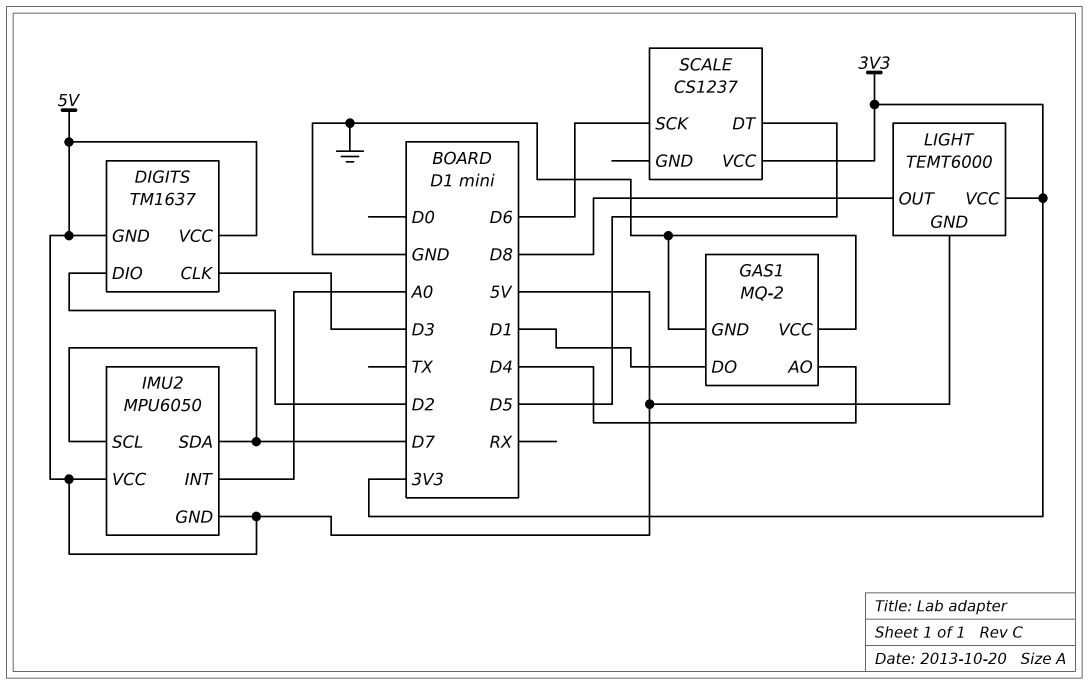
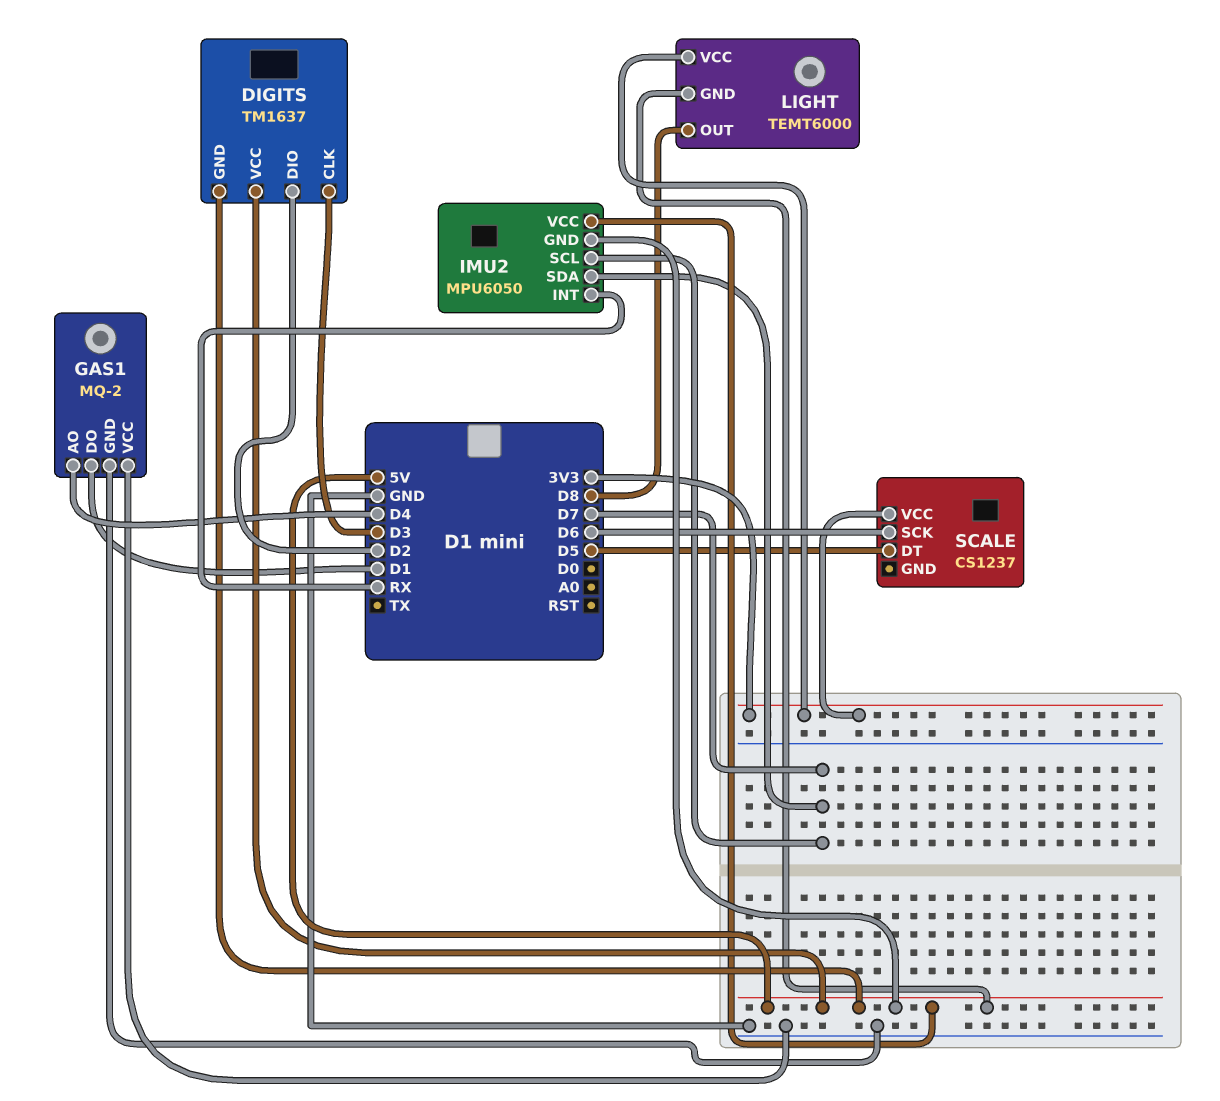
IMU2 pin INT: A0 -> RX

